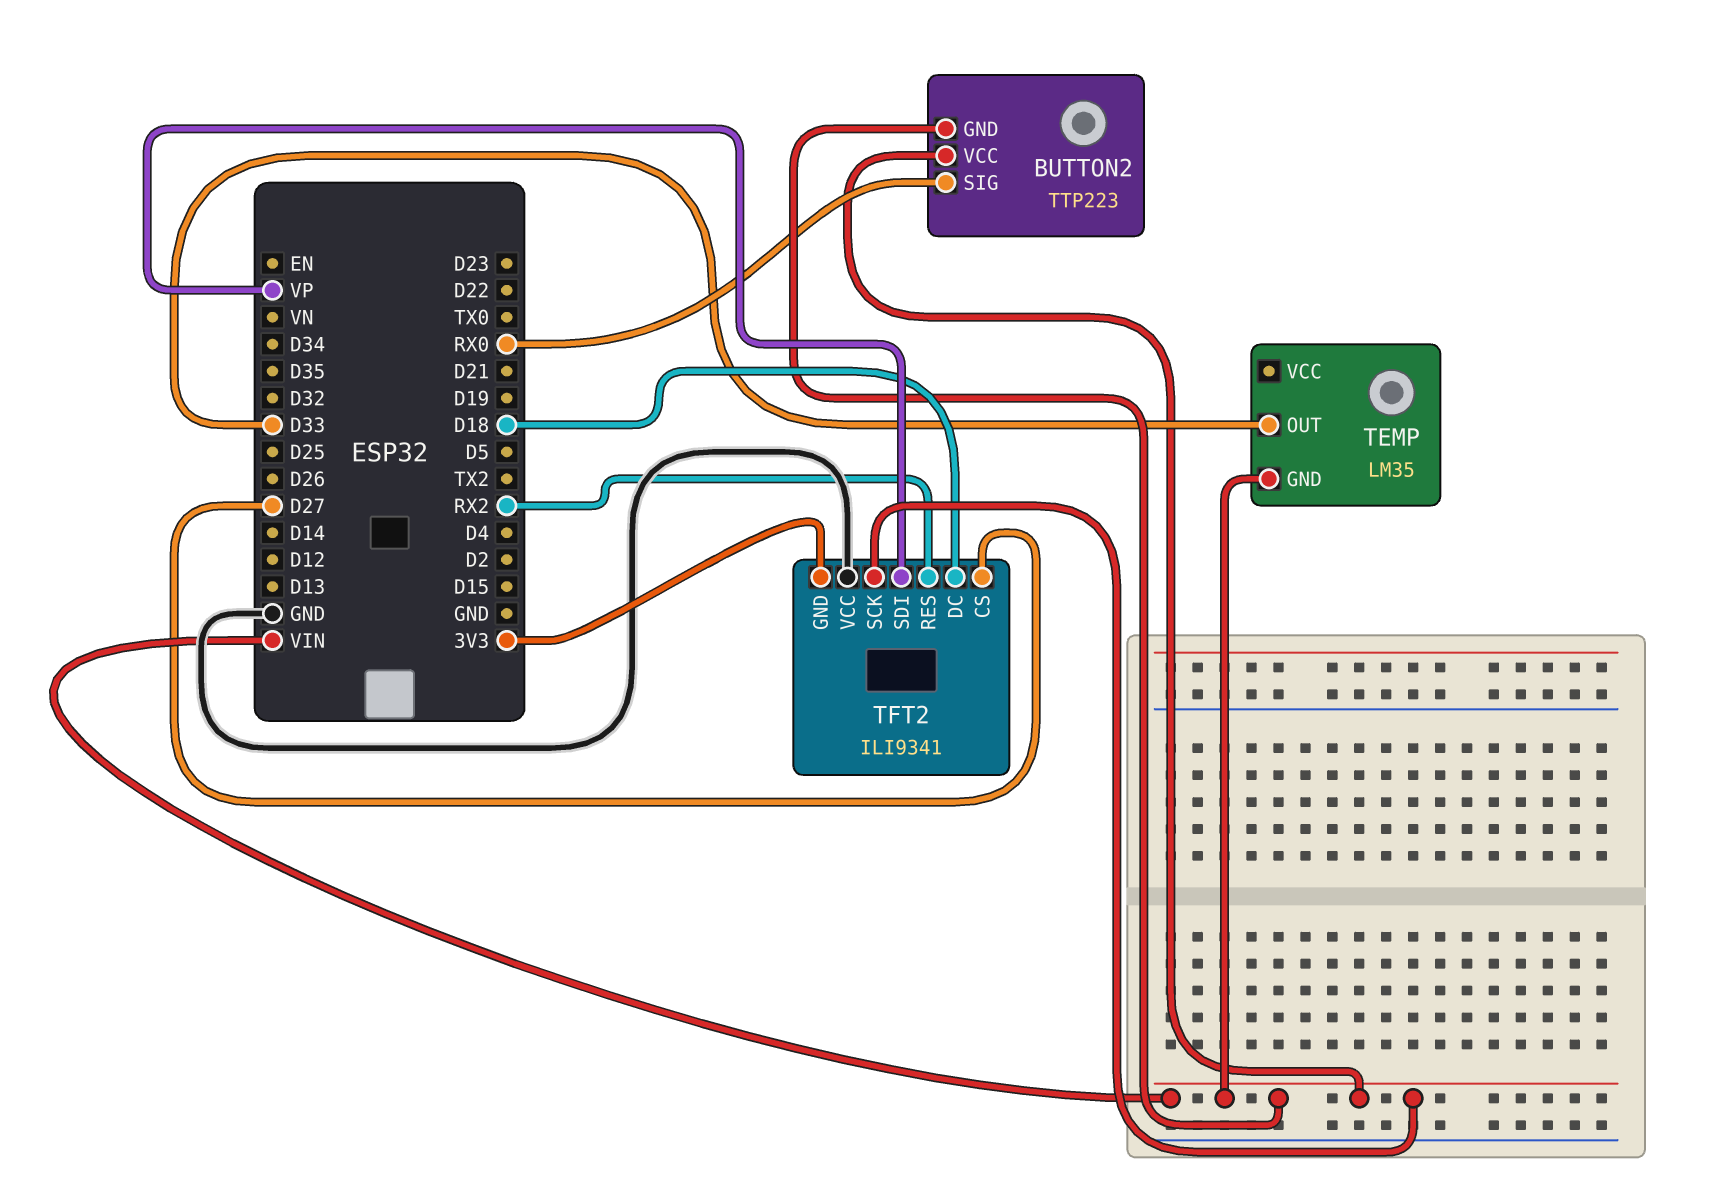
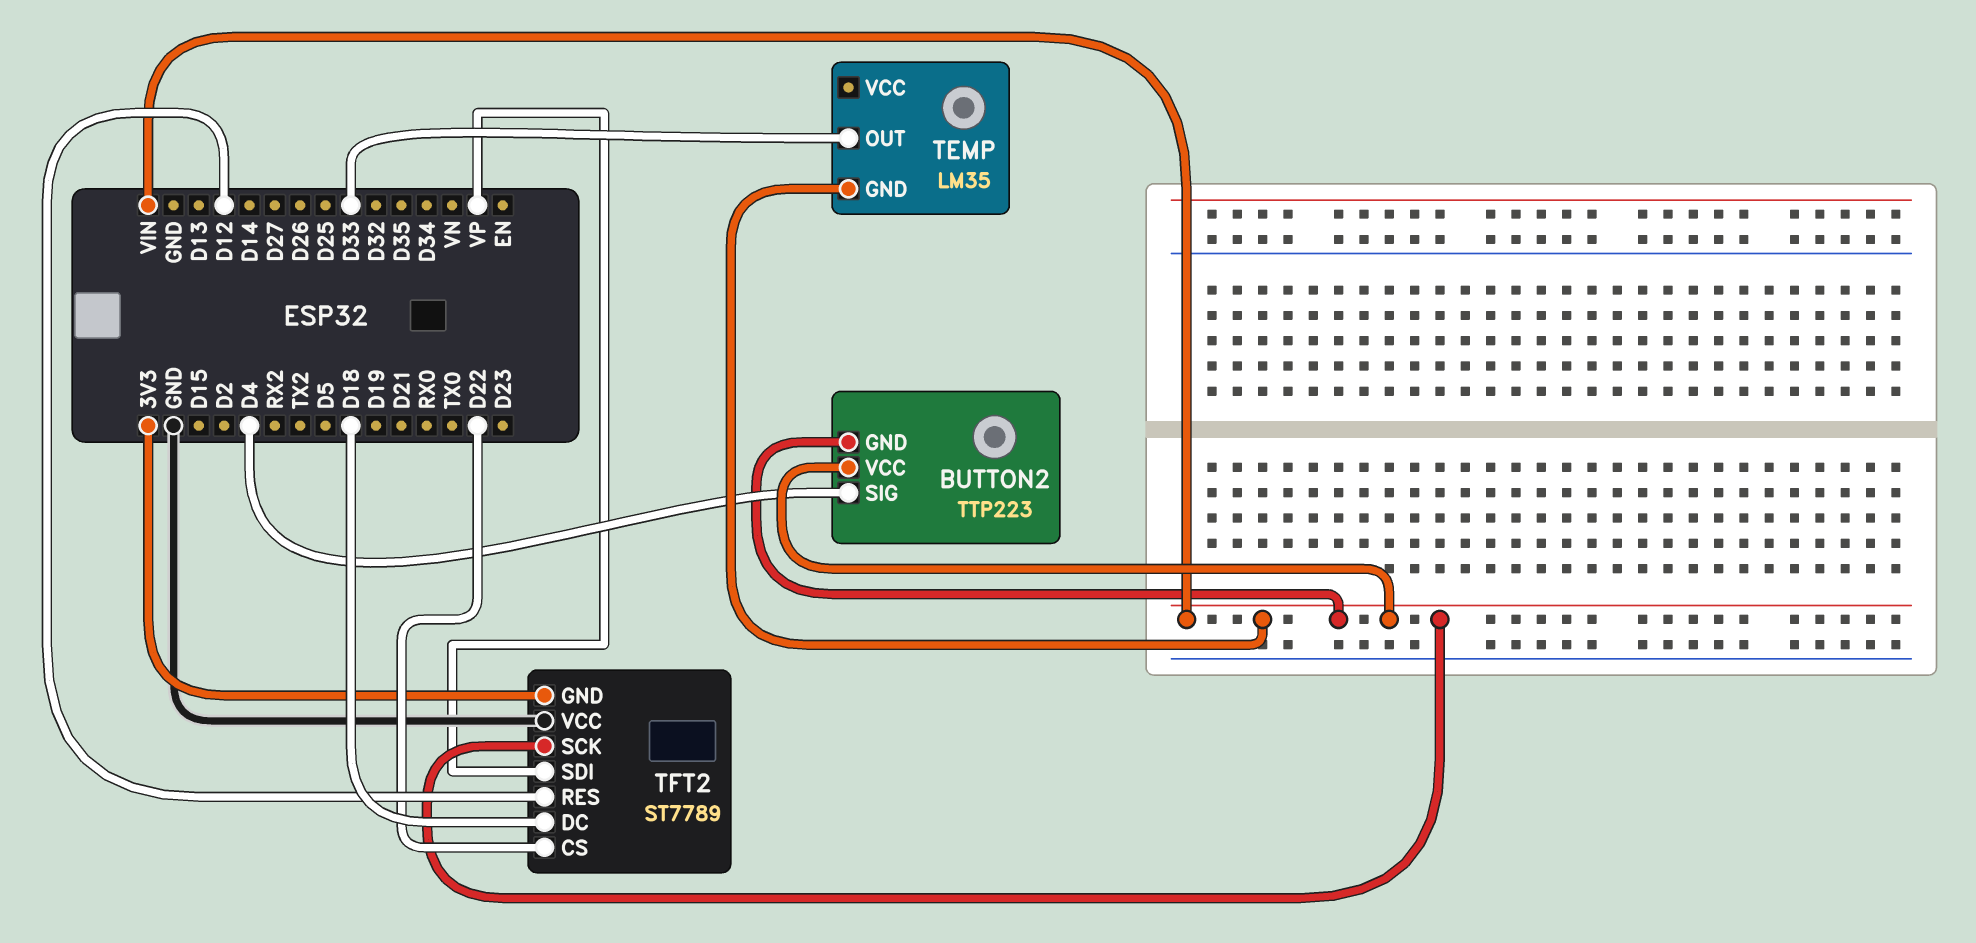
BUTTON2 pin SIG: RX0 -> D4
TFT2: ILI9341 -> ST7789
TFT2 pin CS: D27 -> D22
TFT2 pin RES: RX2 -> D12

